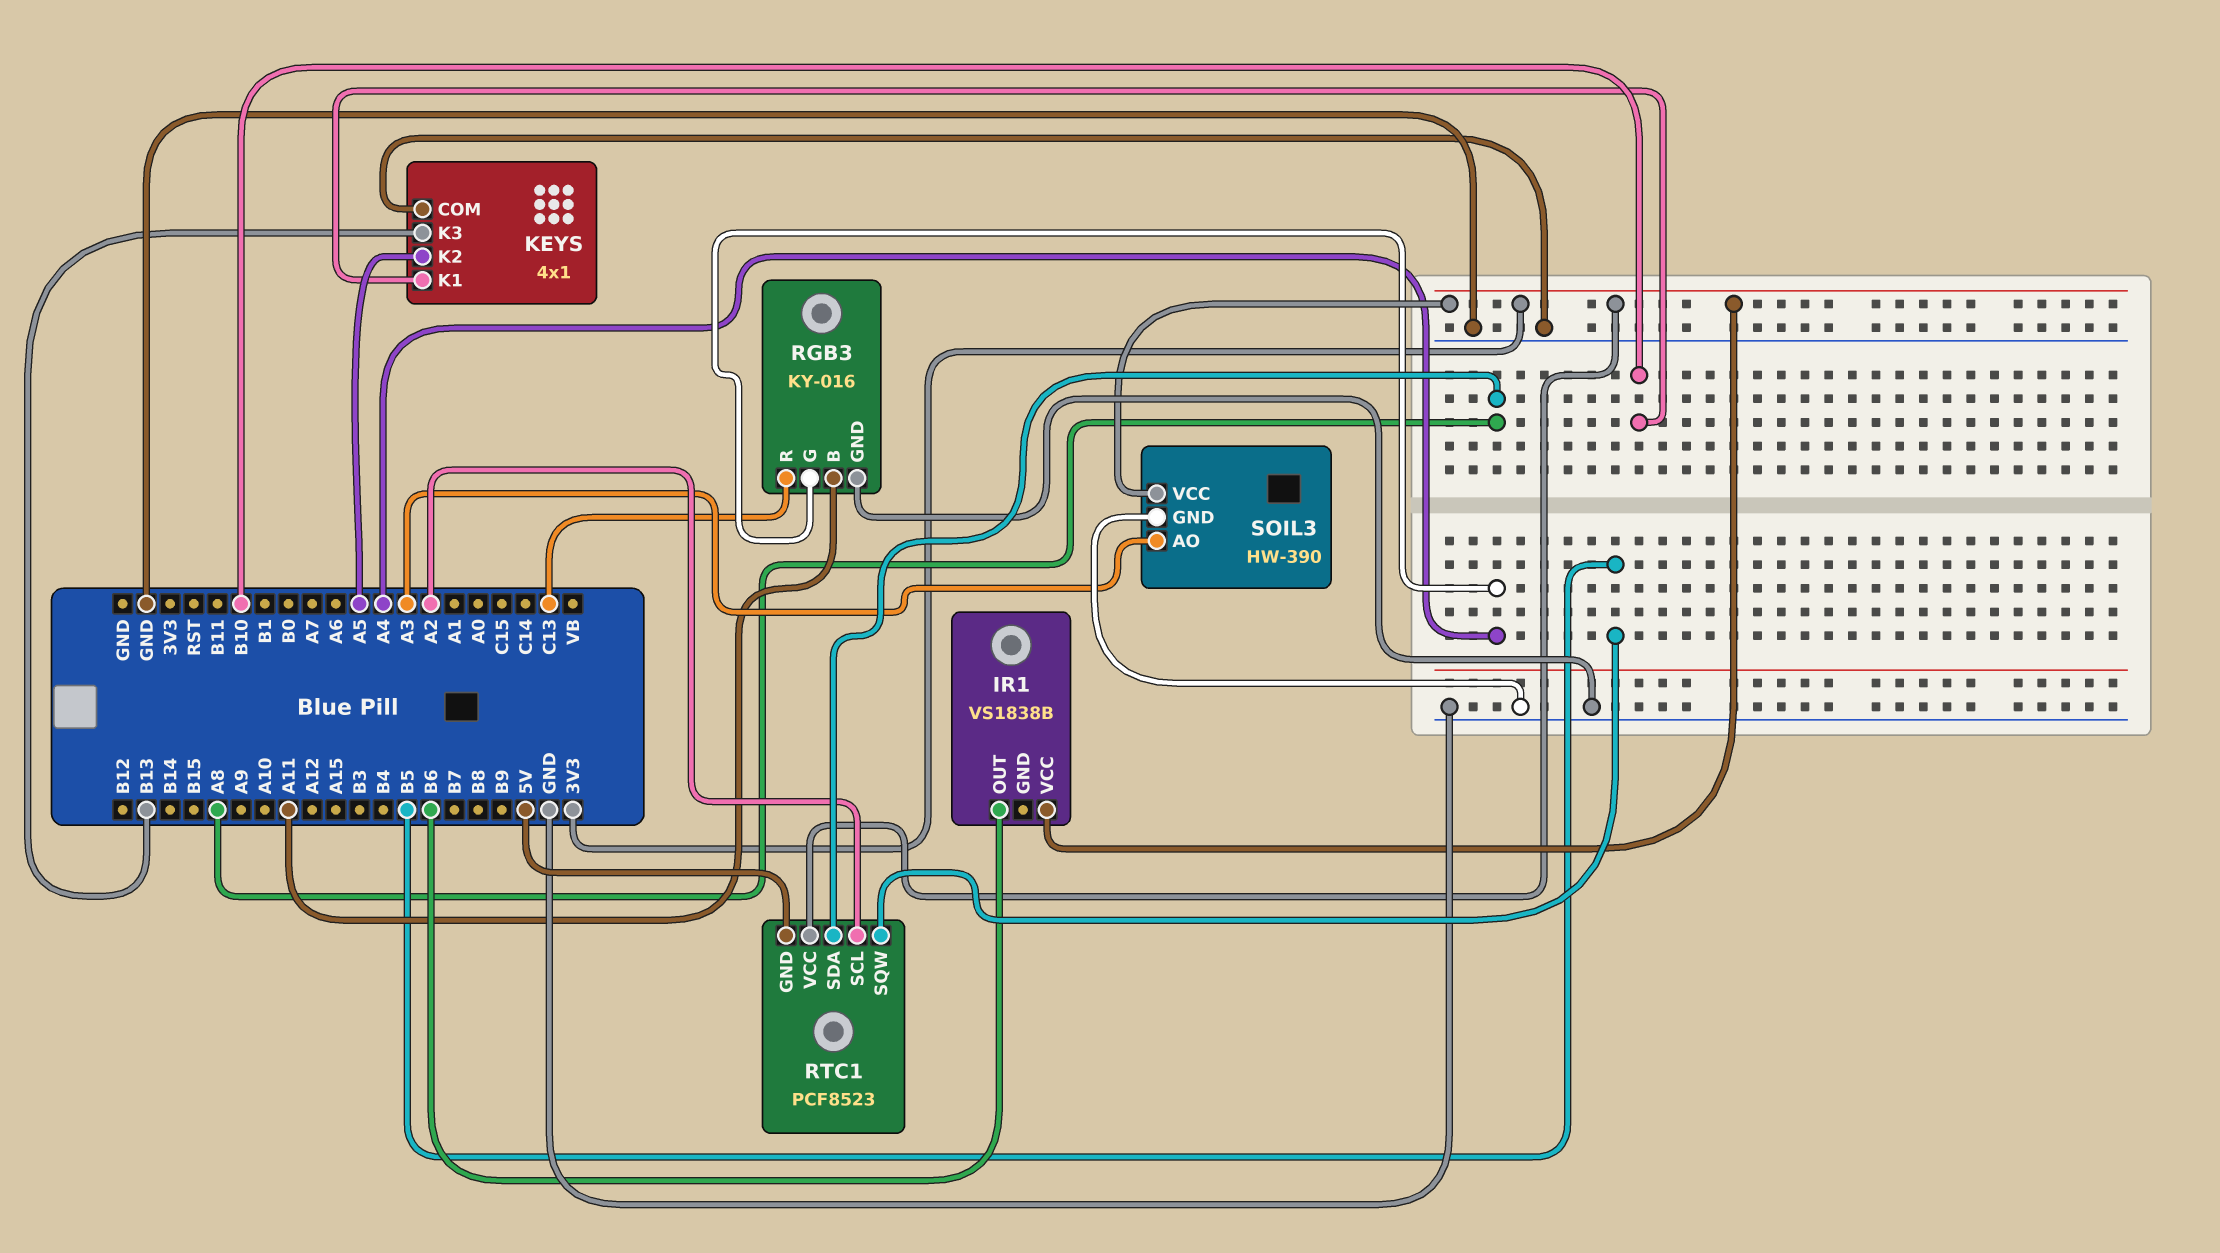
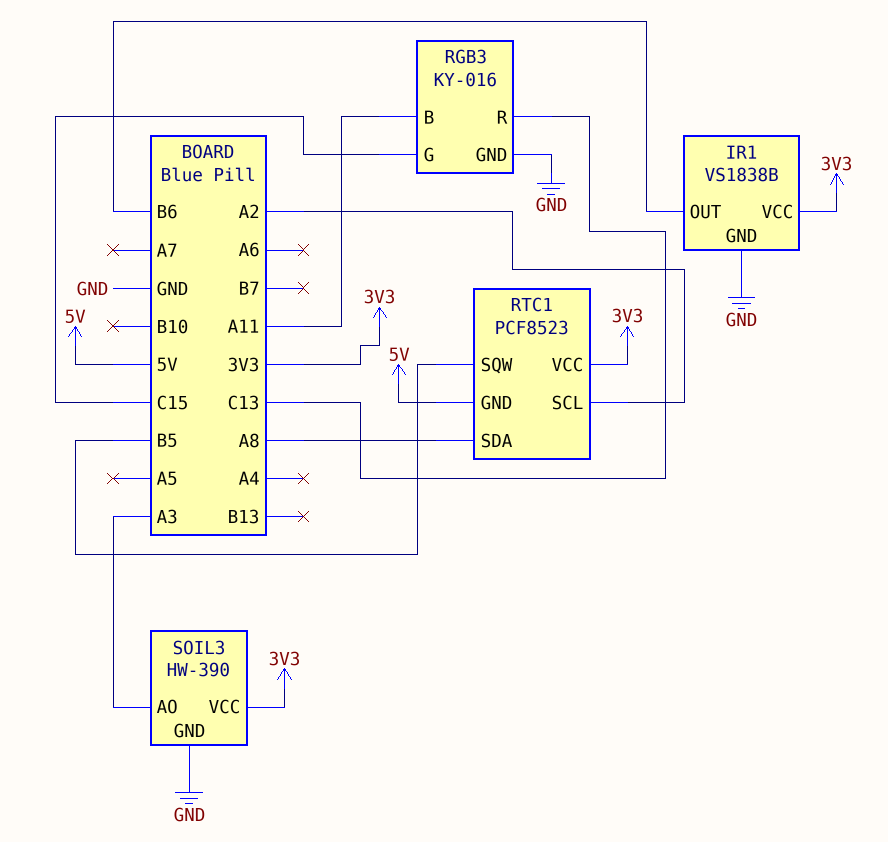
IR1 pin GND: none -> GND
KEYS: 4x1 -> none
KEYS pin COM: GND -> none
KEYS pin K1: B10 -> none
KEYS pin K2: A5 -> none
KEYS pin K3: B13 -> none
RGB3 pin G: A4 -> C15

